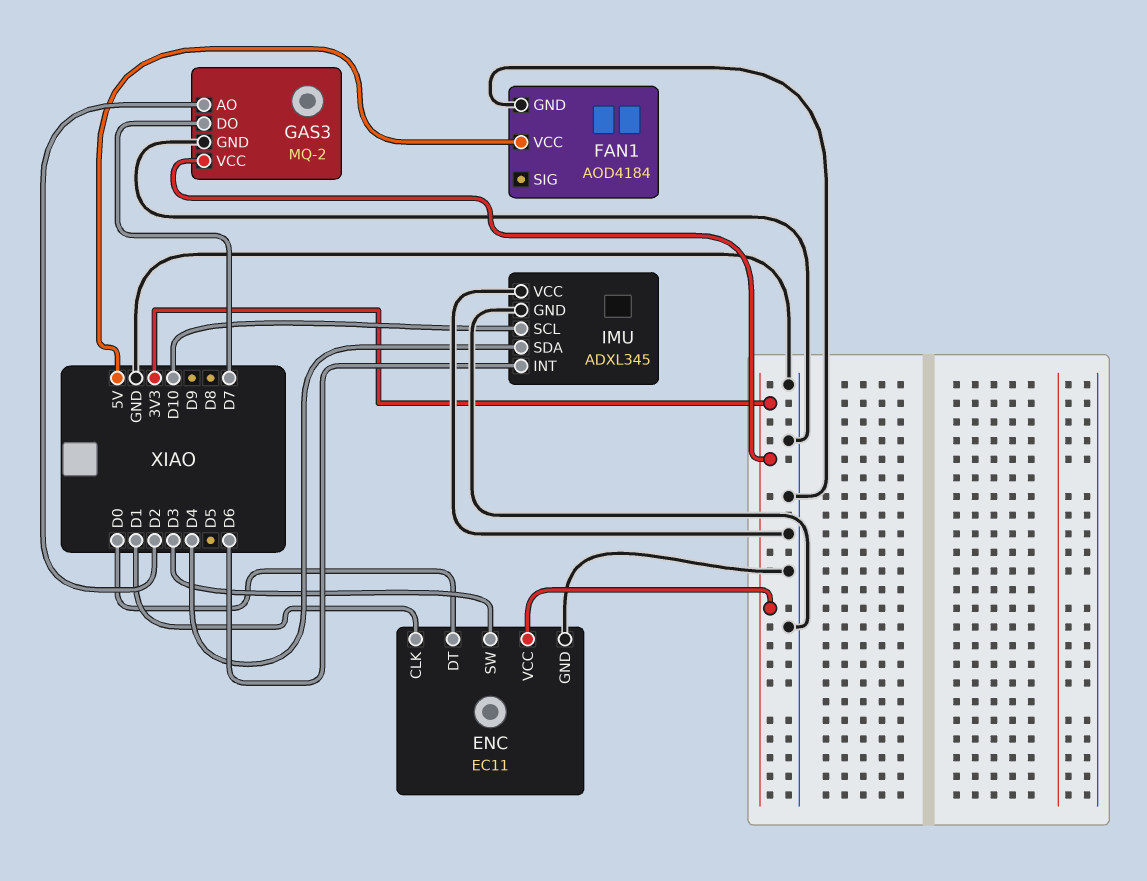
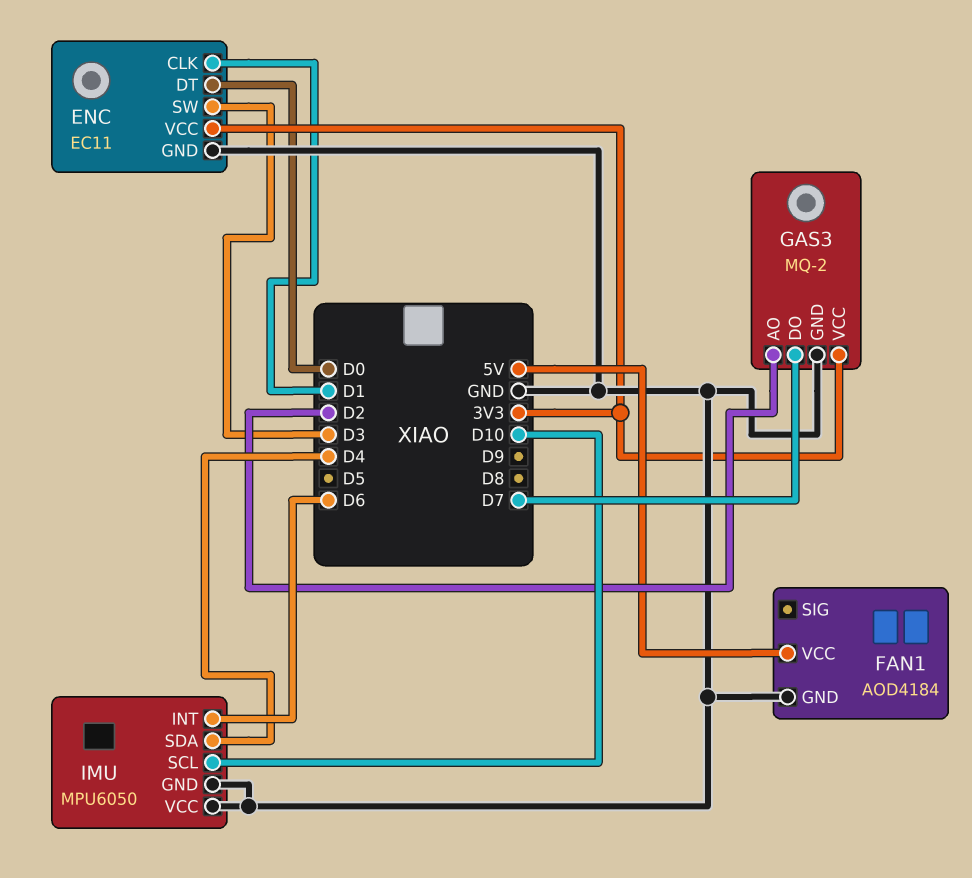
IMU: ADXL345 -> MPU6050

